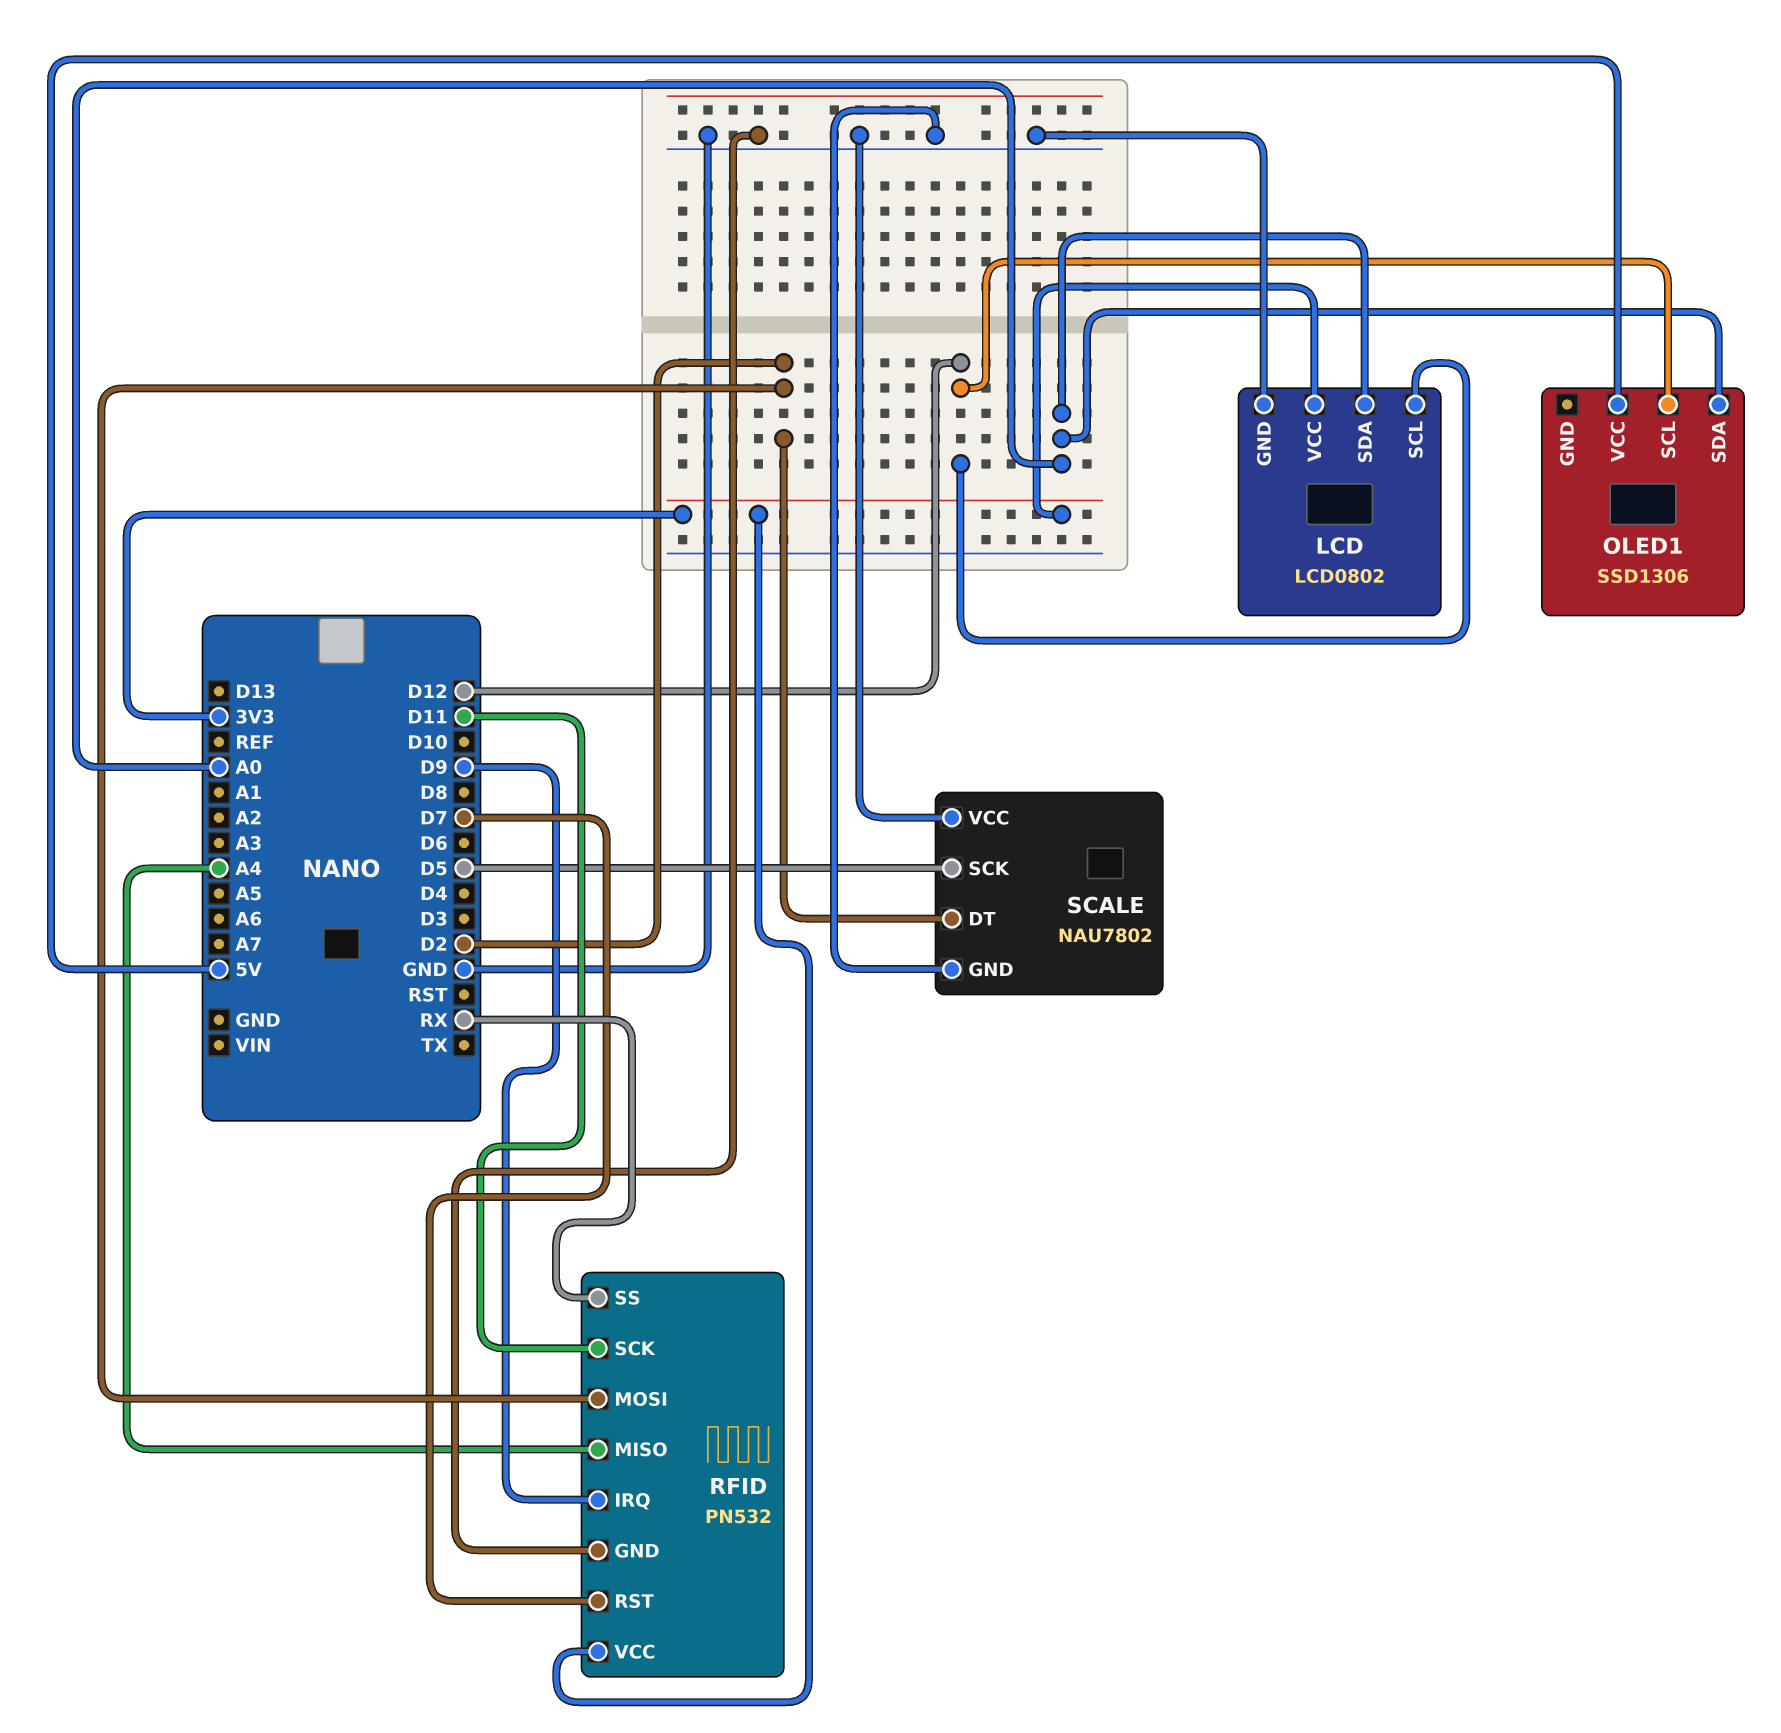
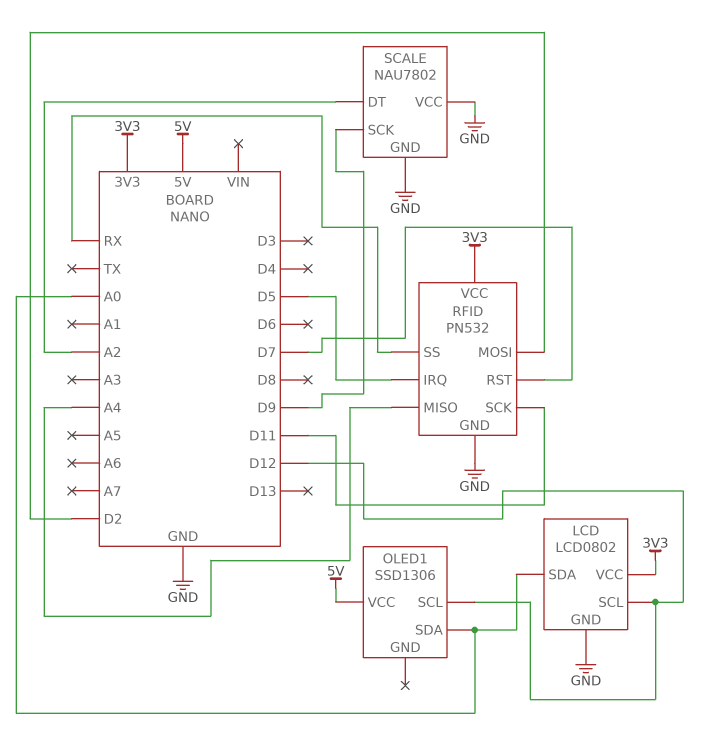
RFID pin IRQ: D9 -> D5
SCALE pin DT: D2 -> A2
SCALE pin SCK: D5 -> D9

